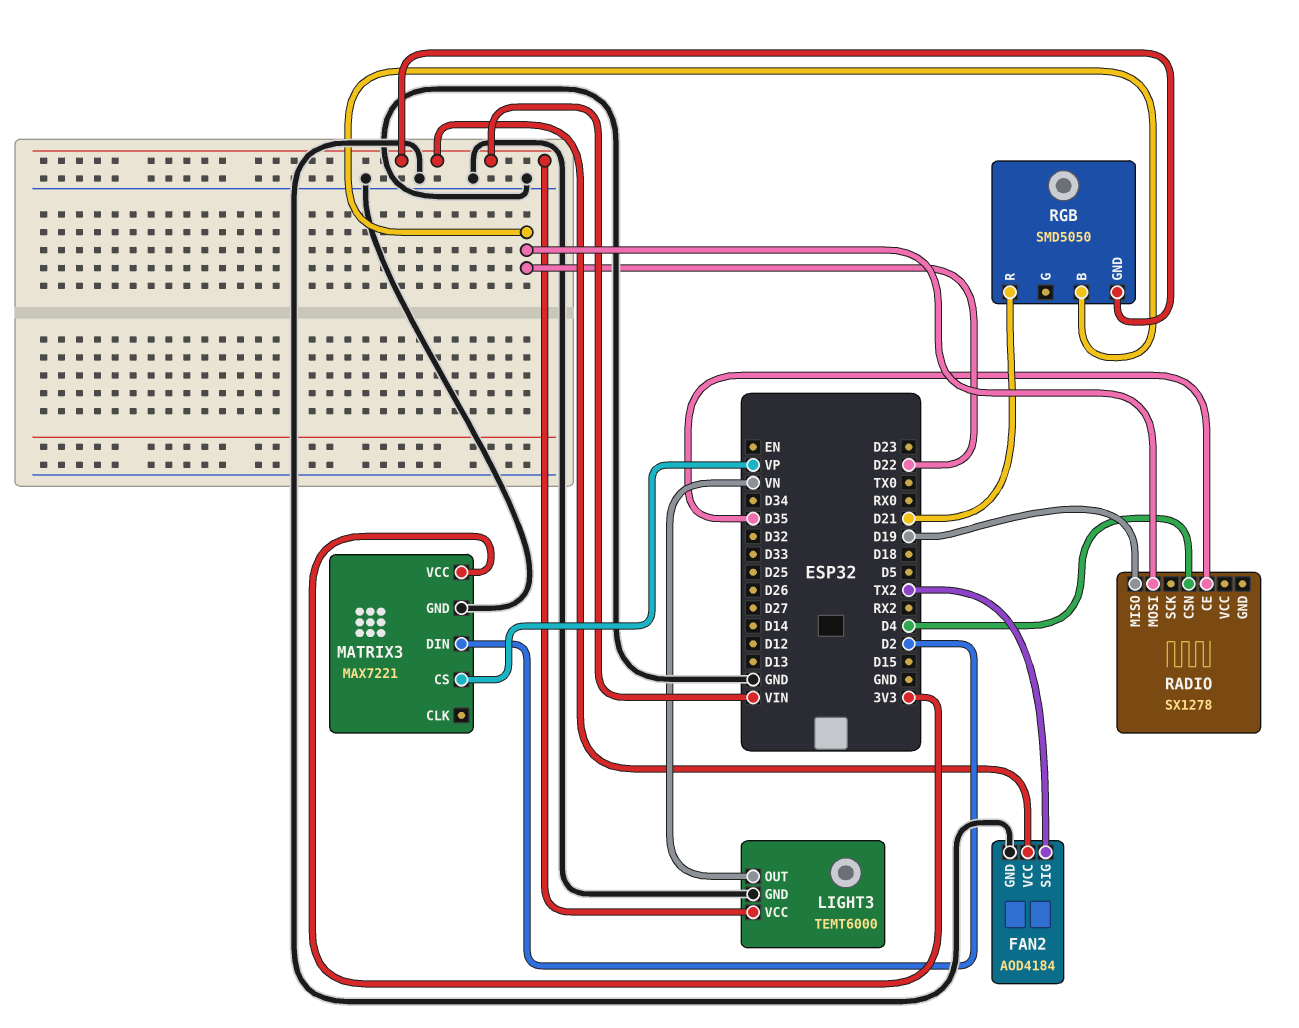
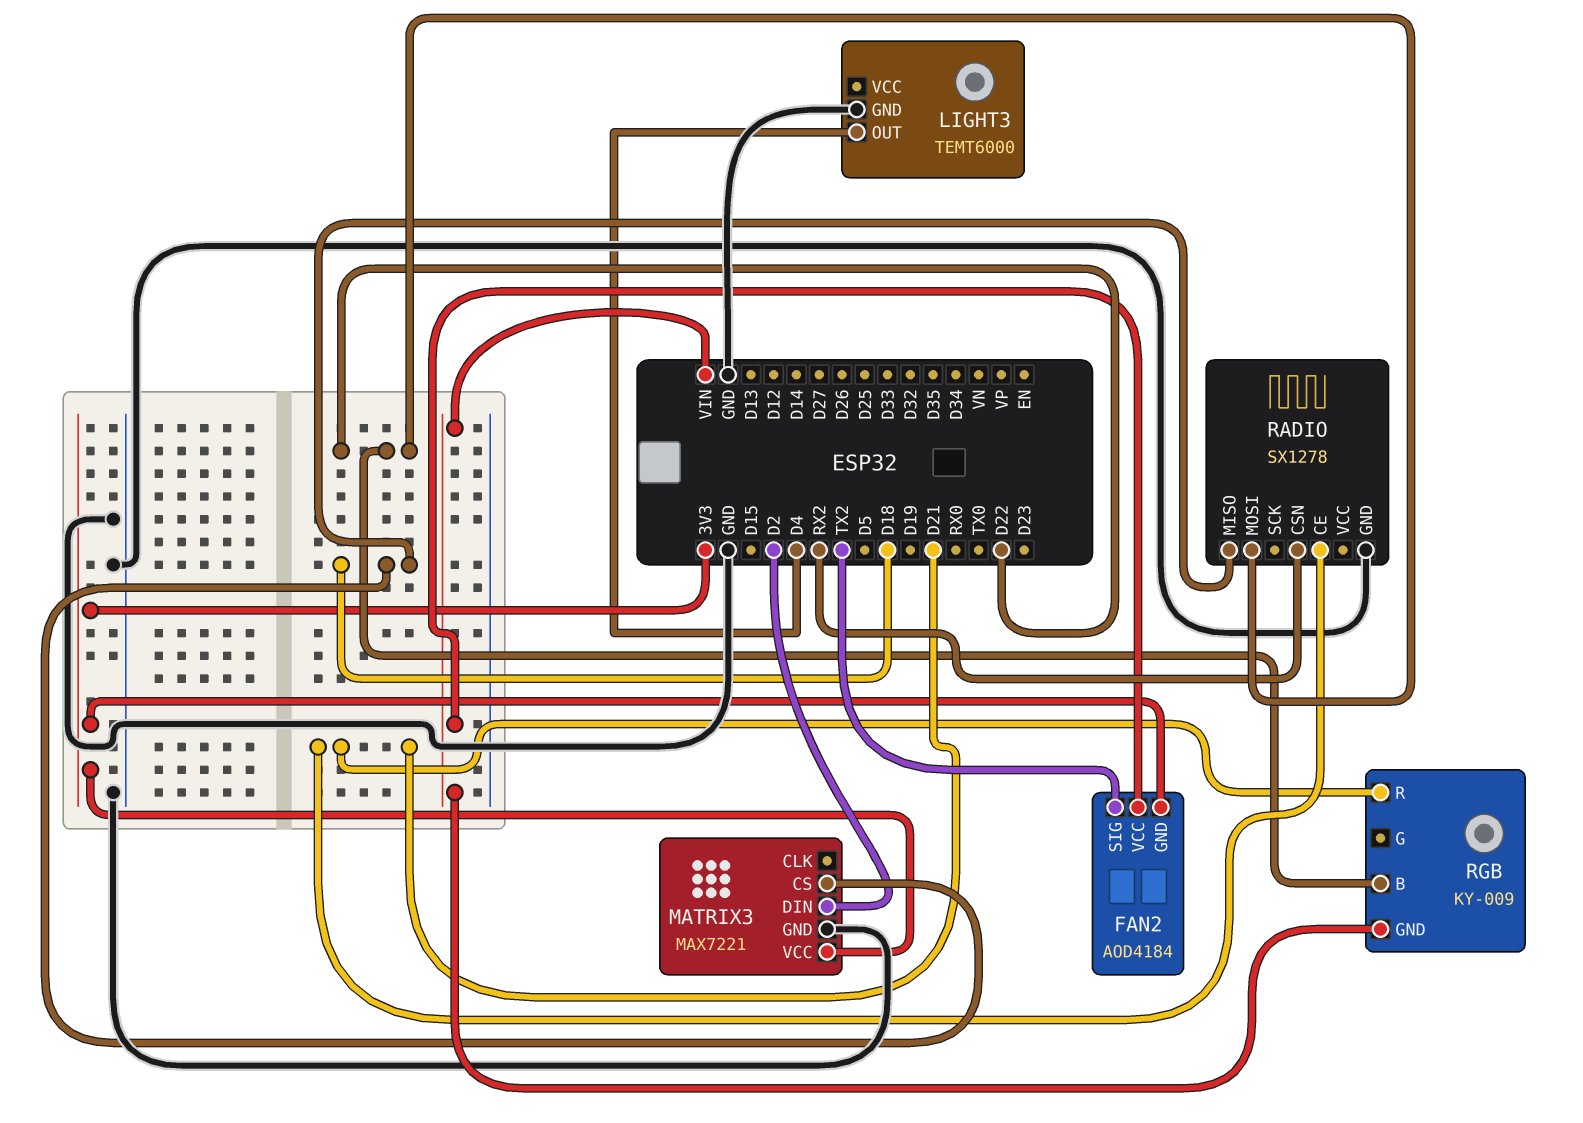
FAN2 pin GND: GND -> 3V3
LIGHT3 pin OUT: VN -> D4
LIGHT3 pin VCC: VIN -> none
MATRIX3 pin CS: VP -> D18
RADIO pin CE: D35 -> D21
RADIO pin CSN: D4 -> RX2
RADIO pin GND: none -> GND
RADIO pin MISO: D19 -> D18
RGB: SMD5050 -> KY-009

